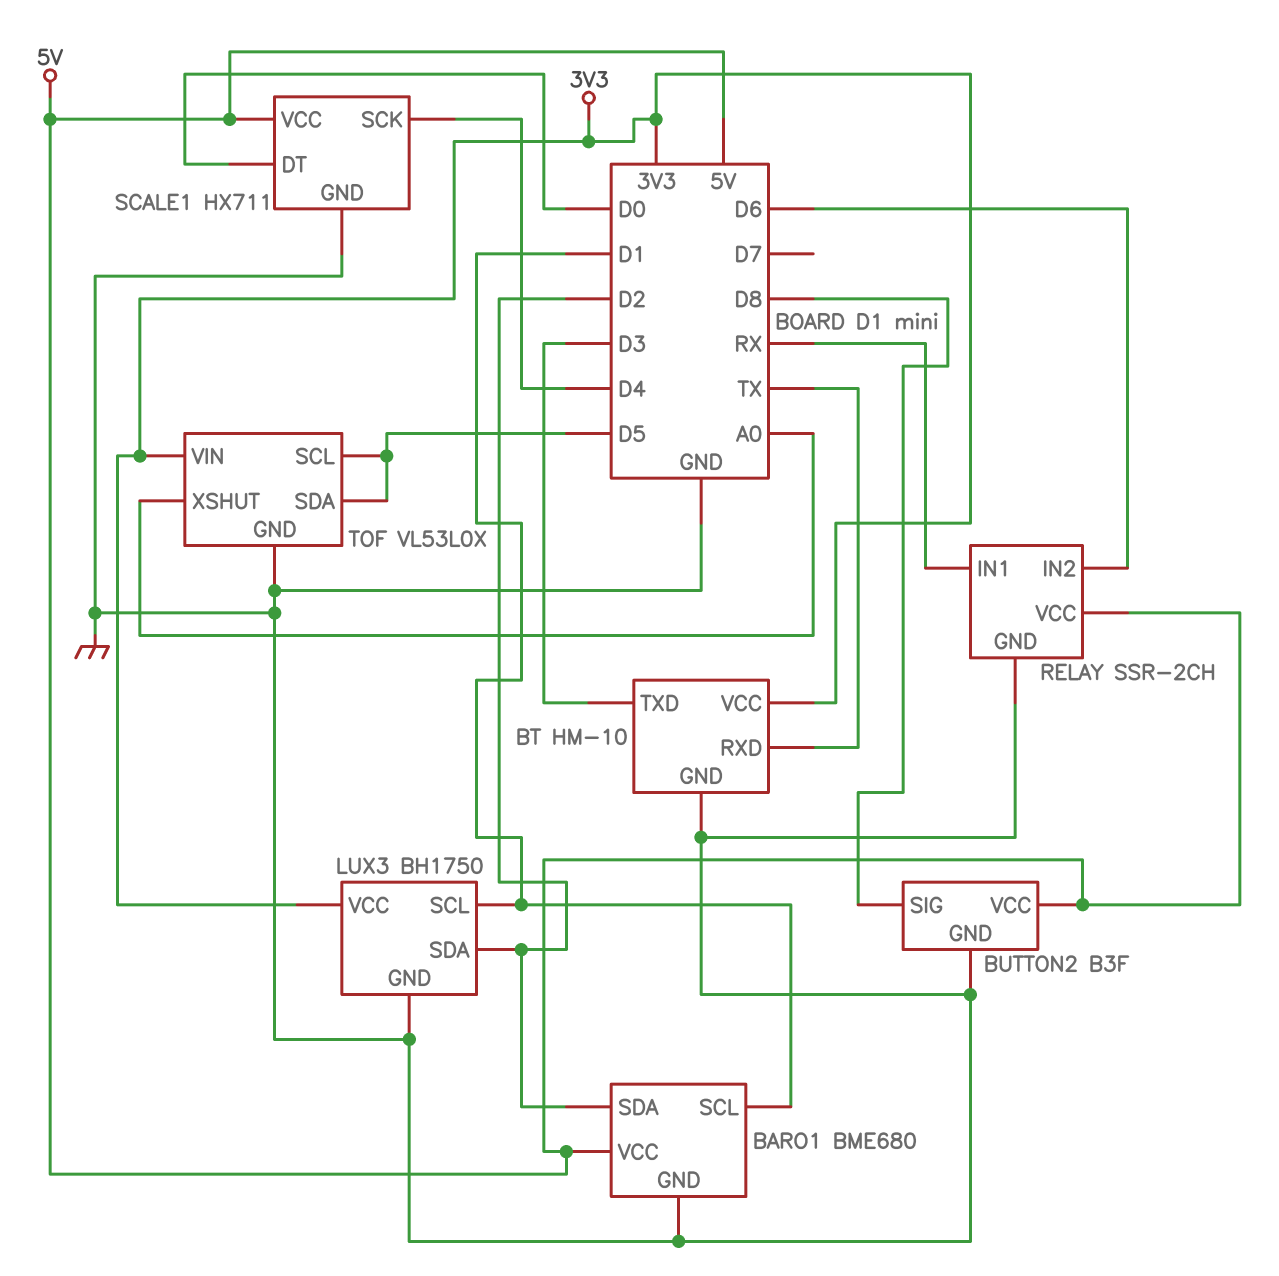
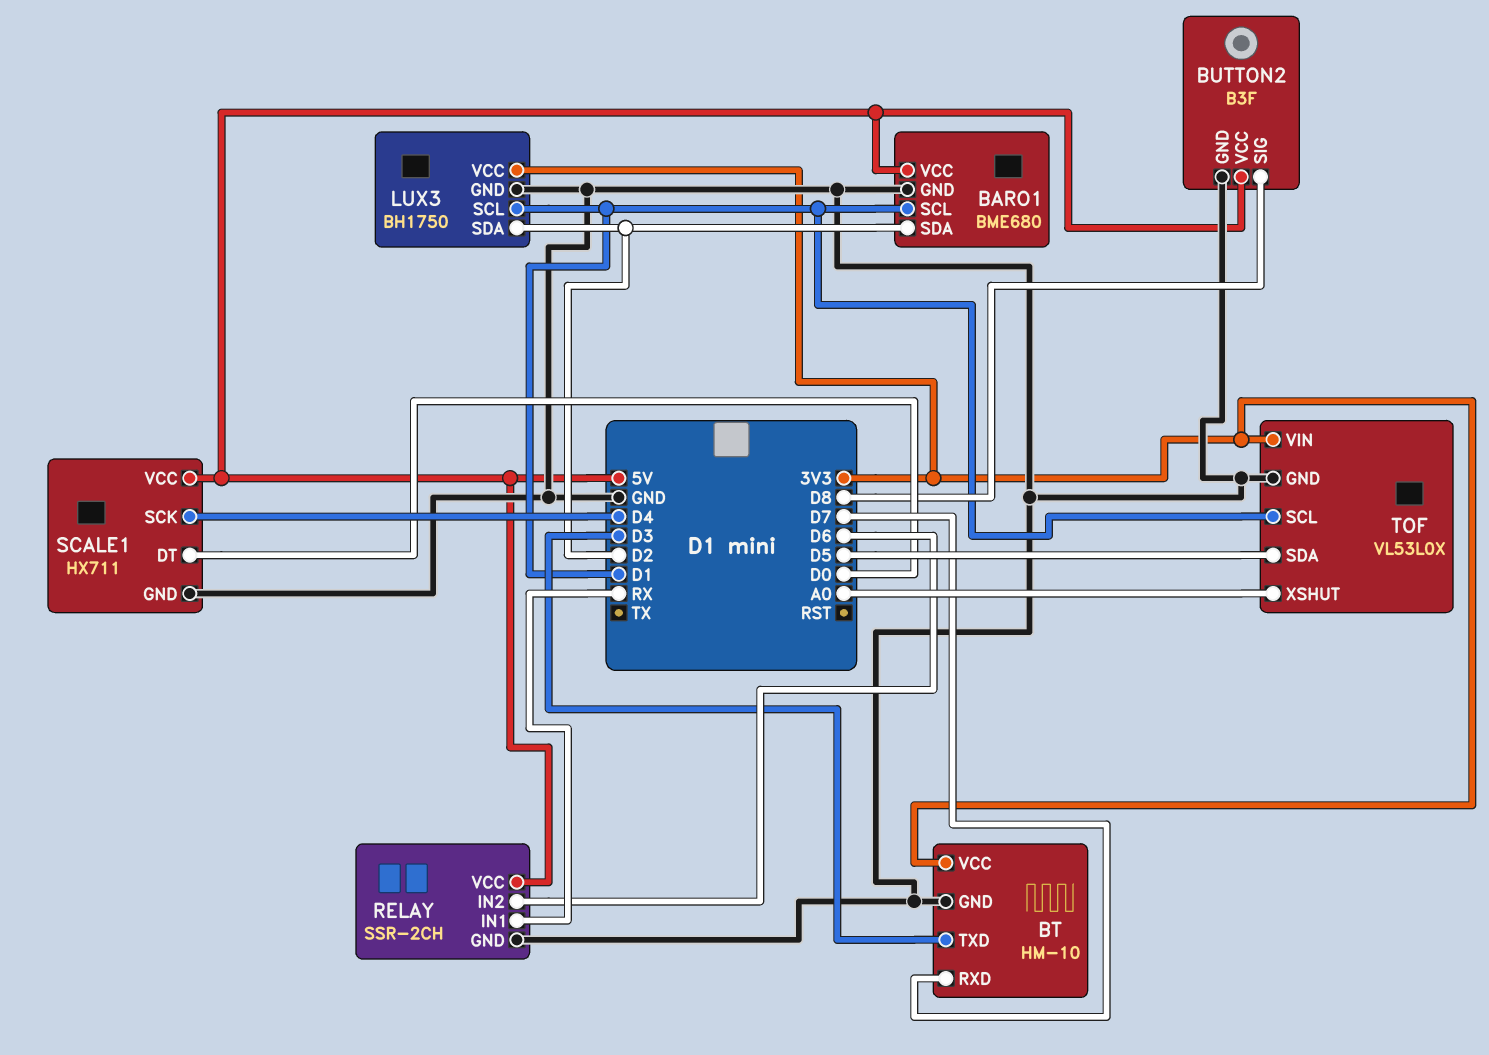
BT pin RXD: TX -> D7
TOF pin SCL: D5 -> D1

